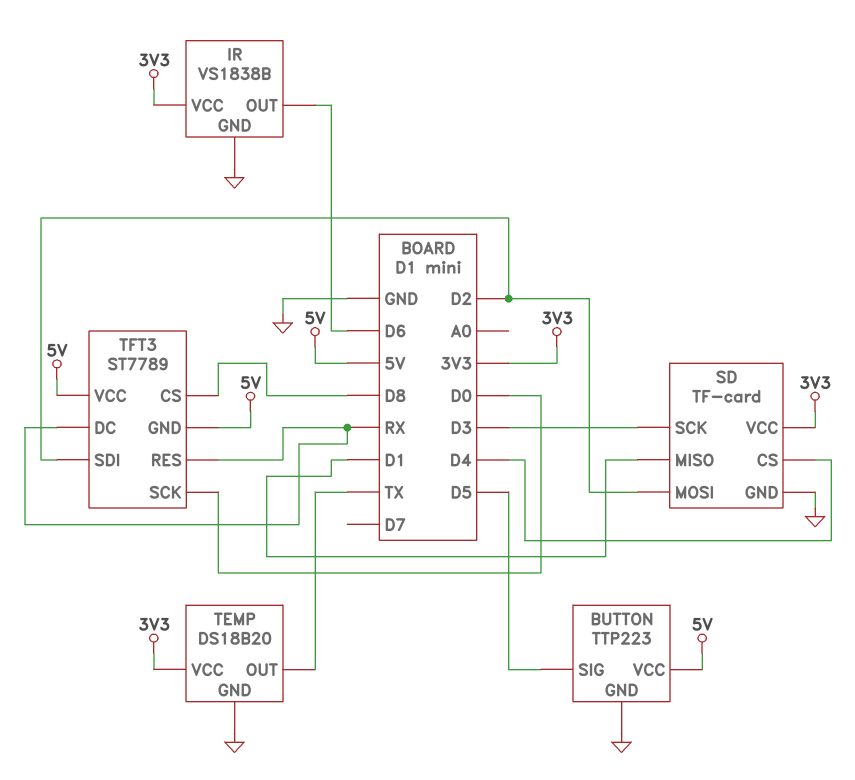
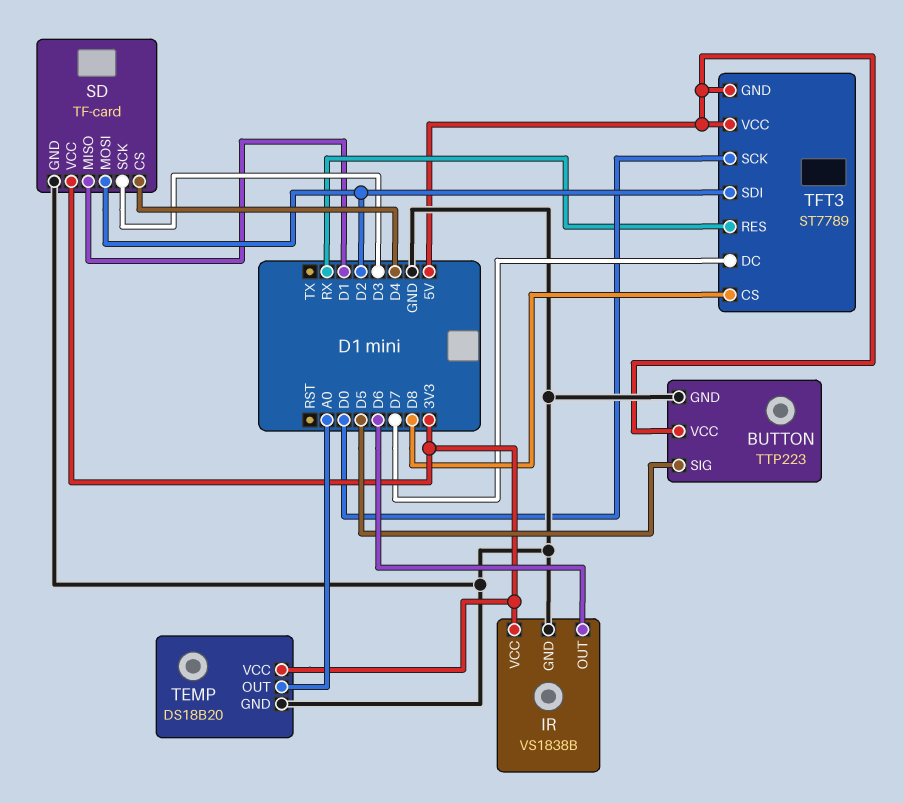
TEMP pin OUT: TX -> A0
TFT3 pin DC: RX -> D7

